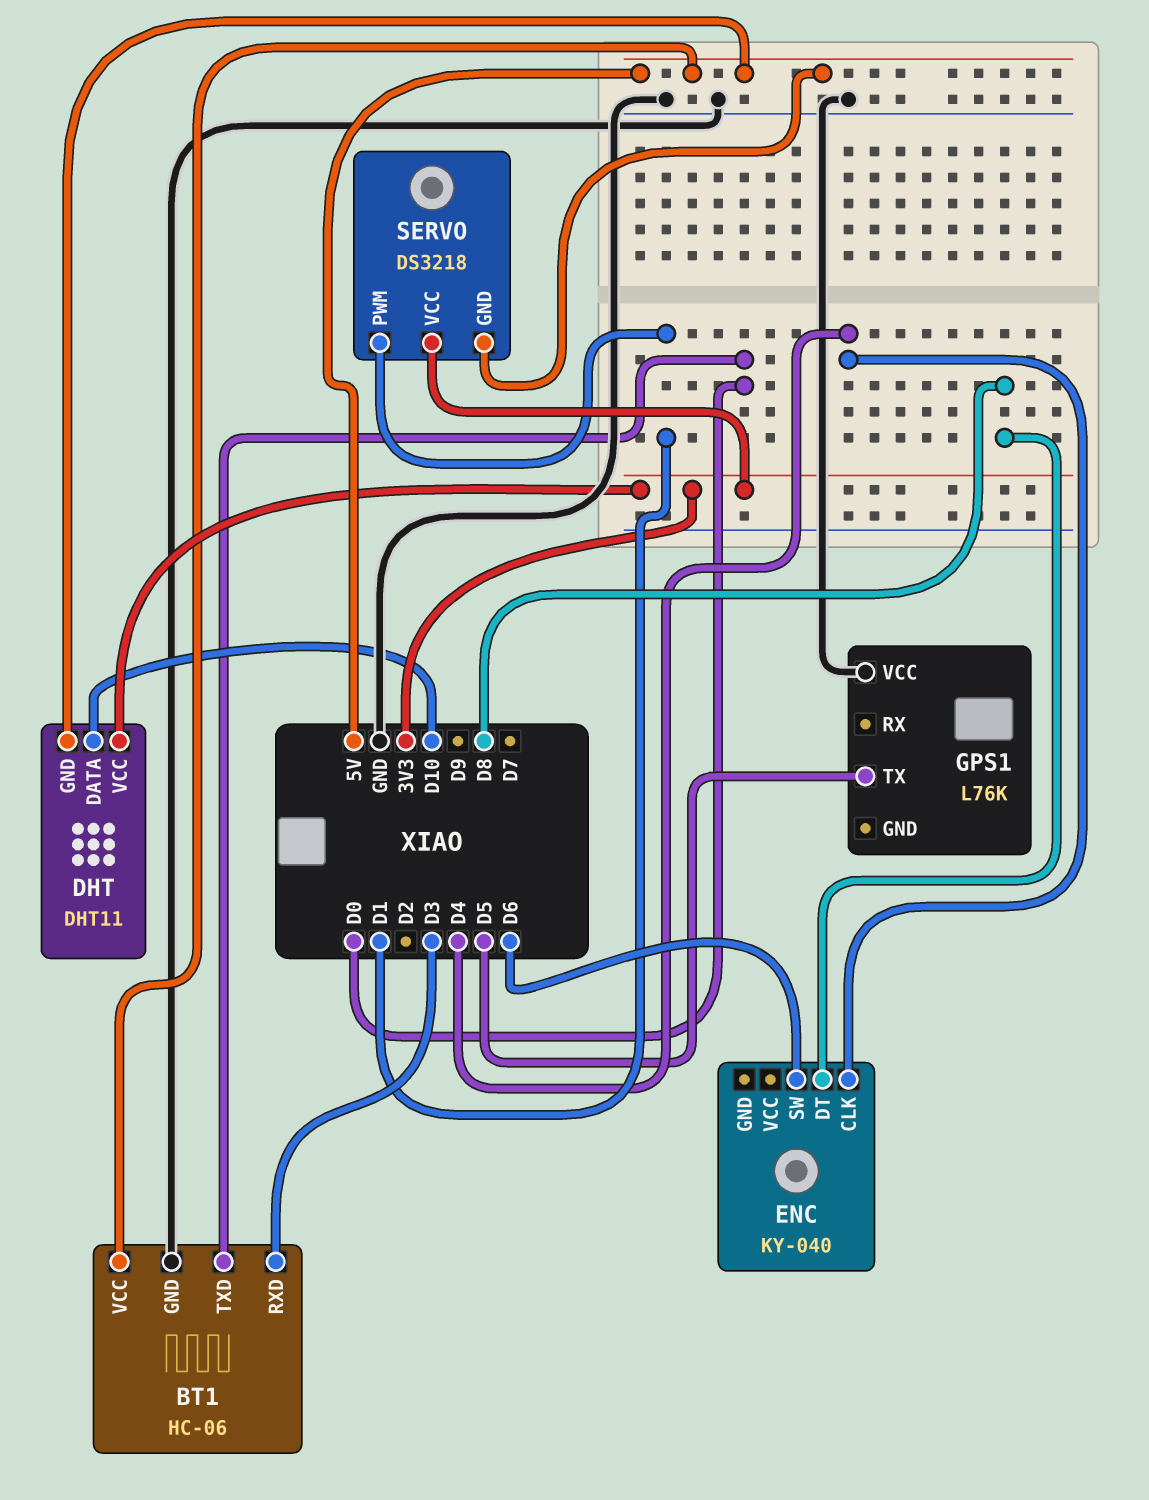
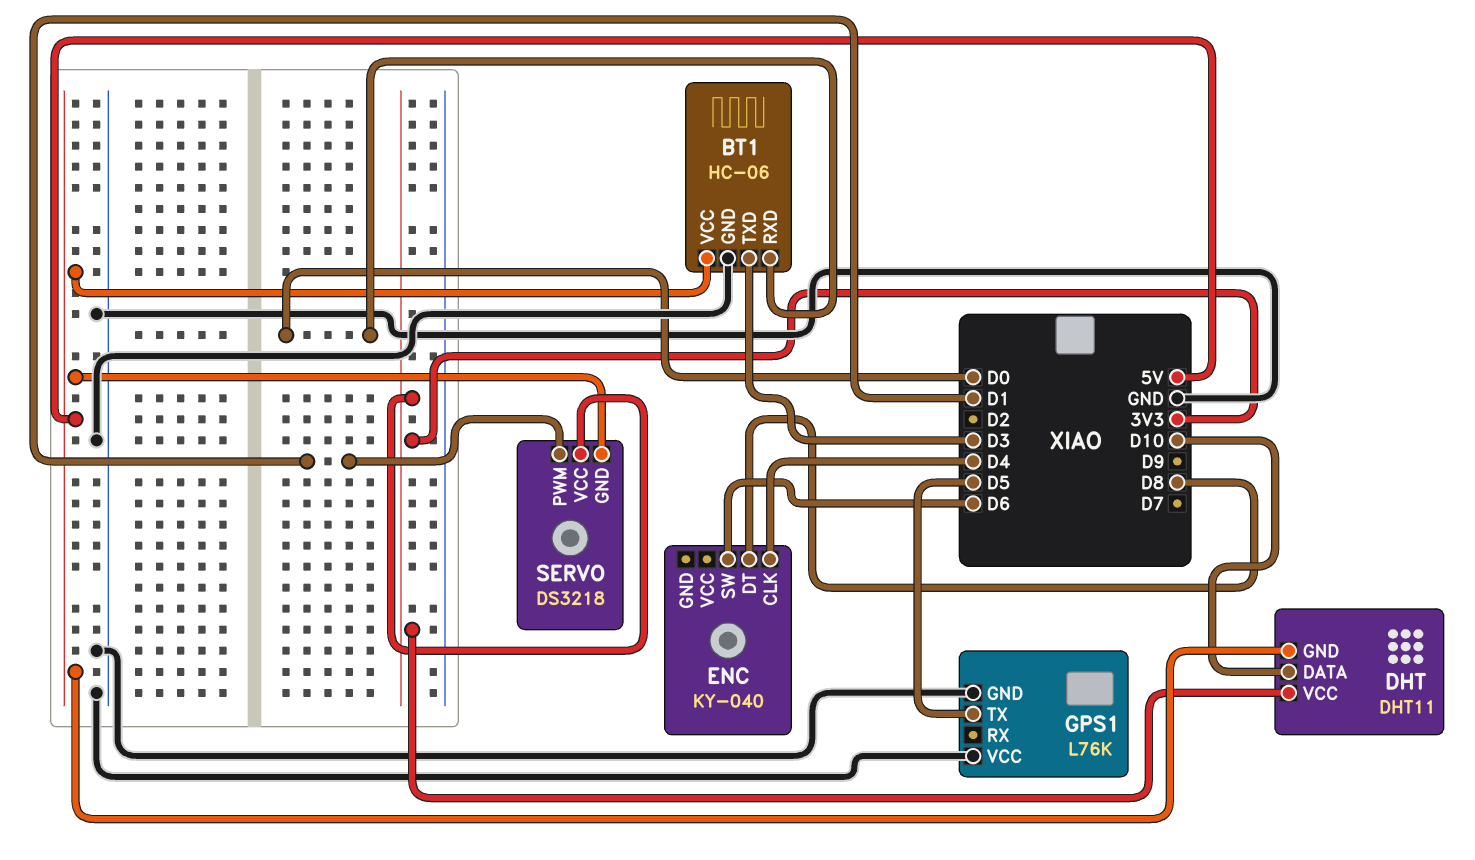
BT1 pin RXD: D3 -> D0
BT1 pin TXD: D0 -> D3
GPS1 pin GND: none -> GND

